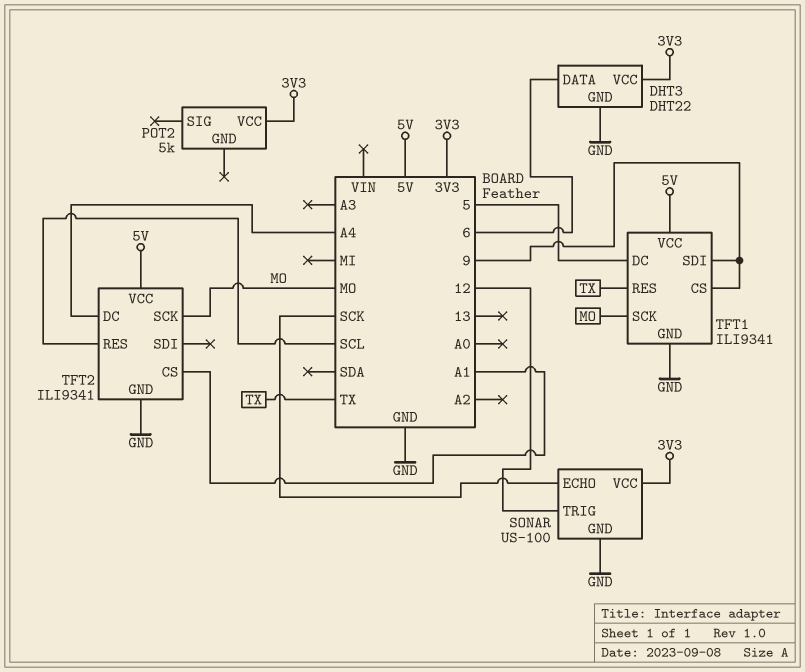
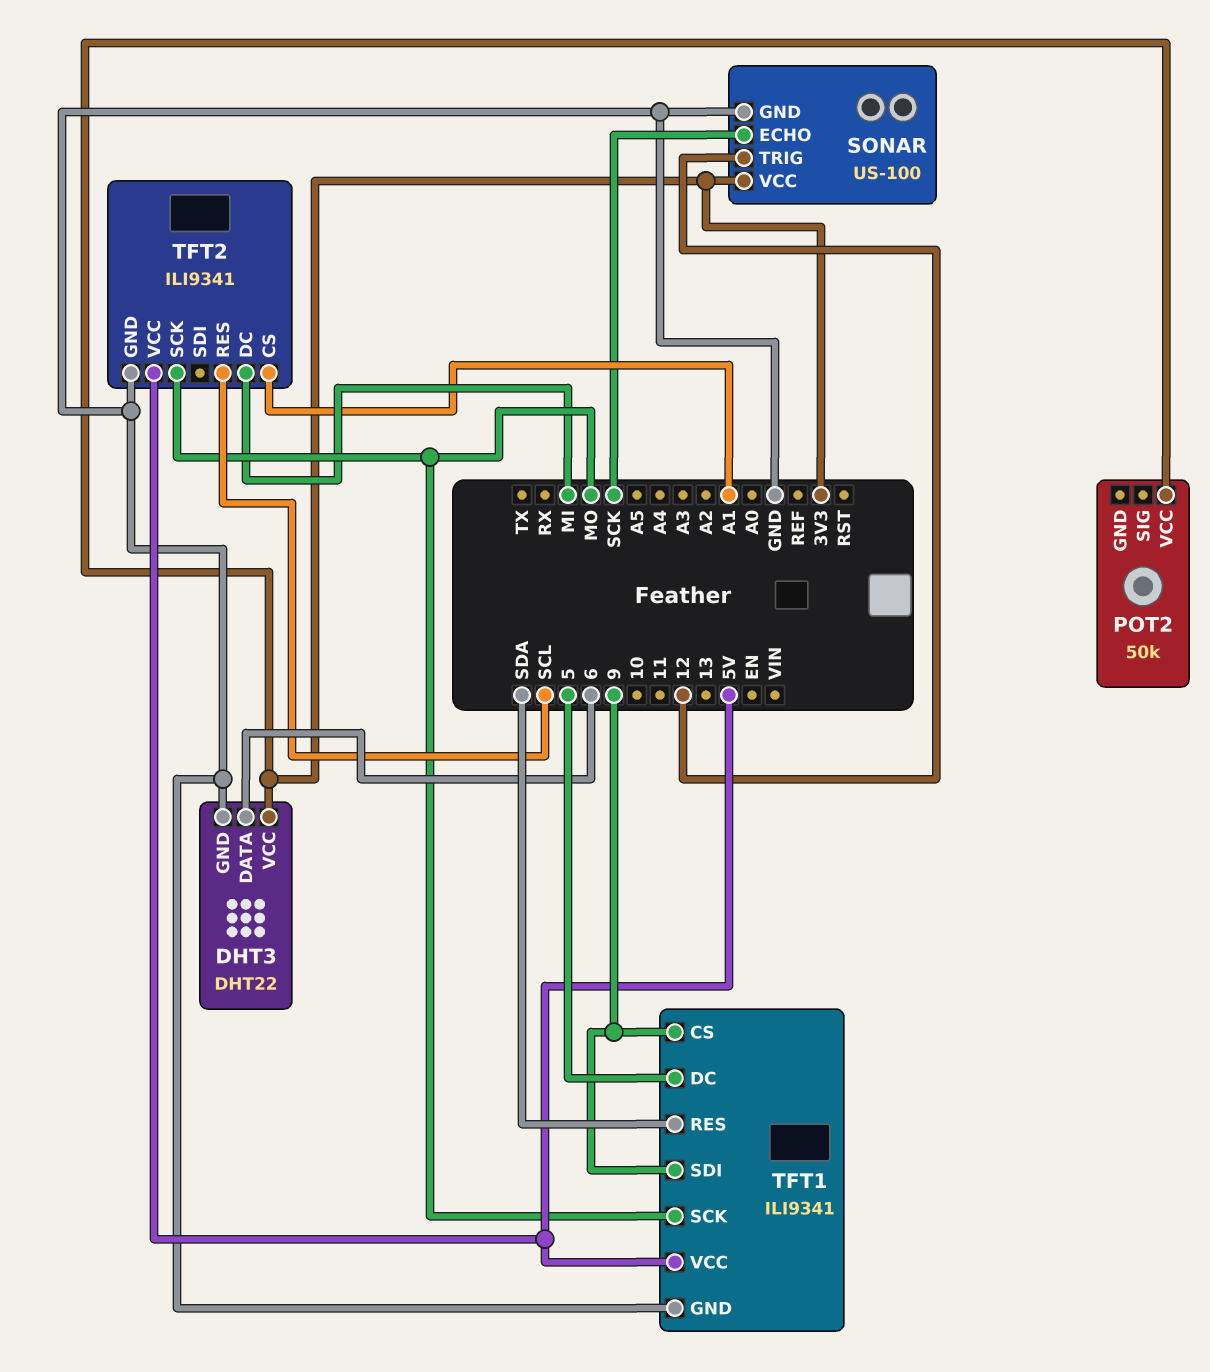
POT2: 5k -> 50k
TFT1 pin RES: TX -> SDA
TFT2 pin DC: A4 -> MI

